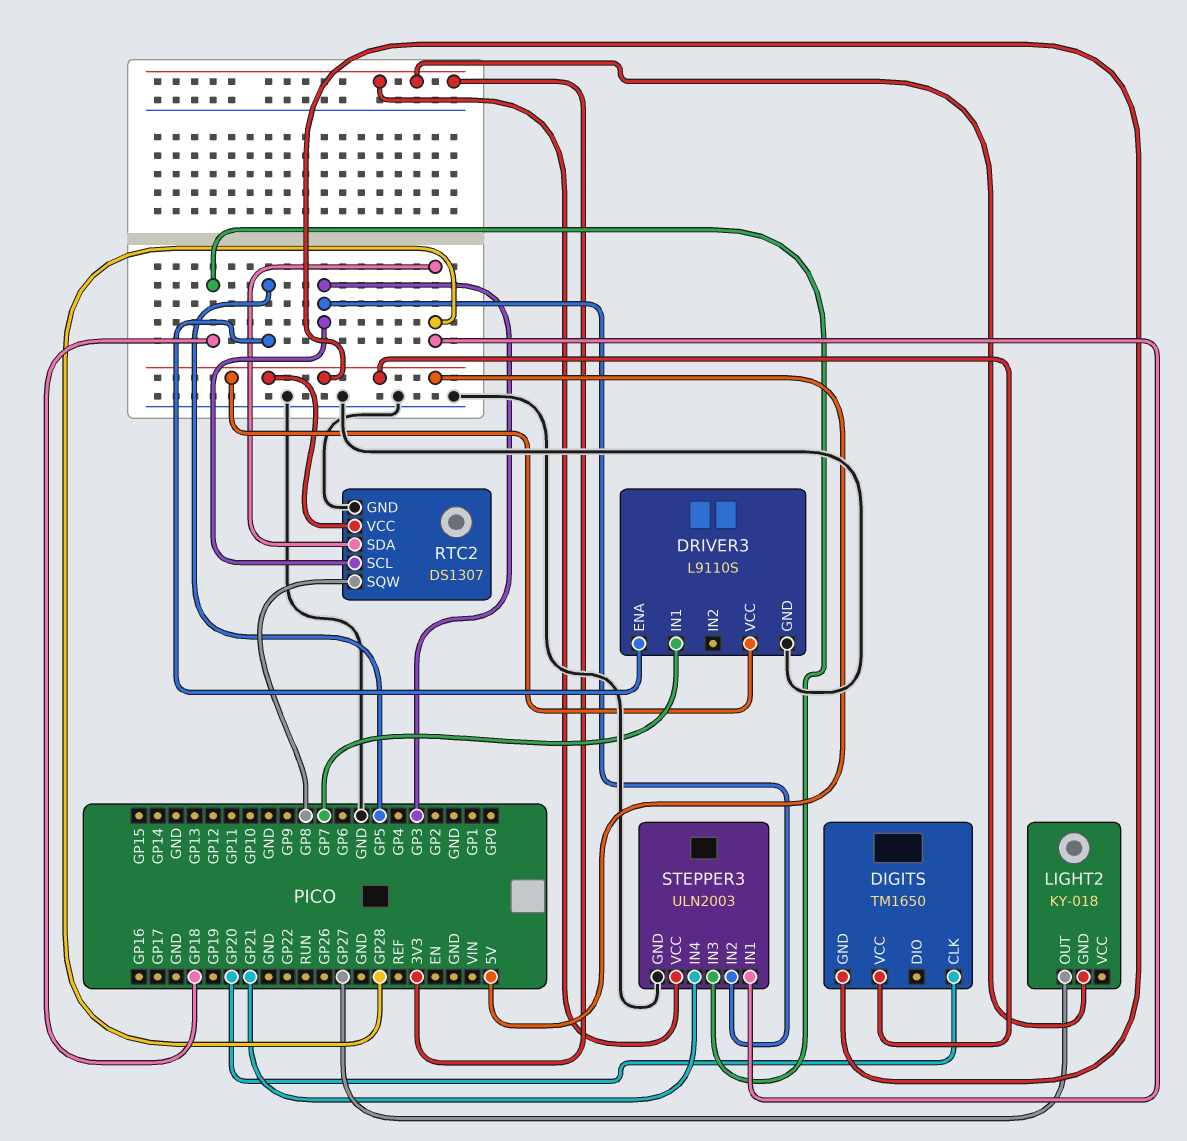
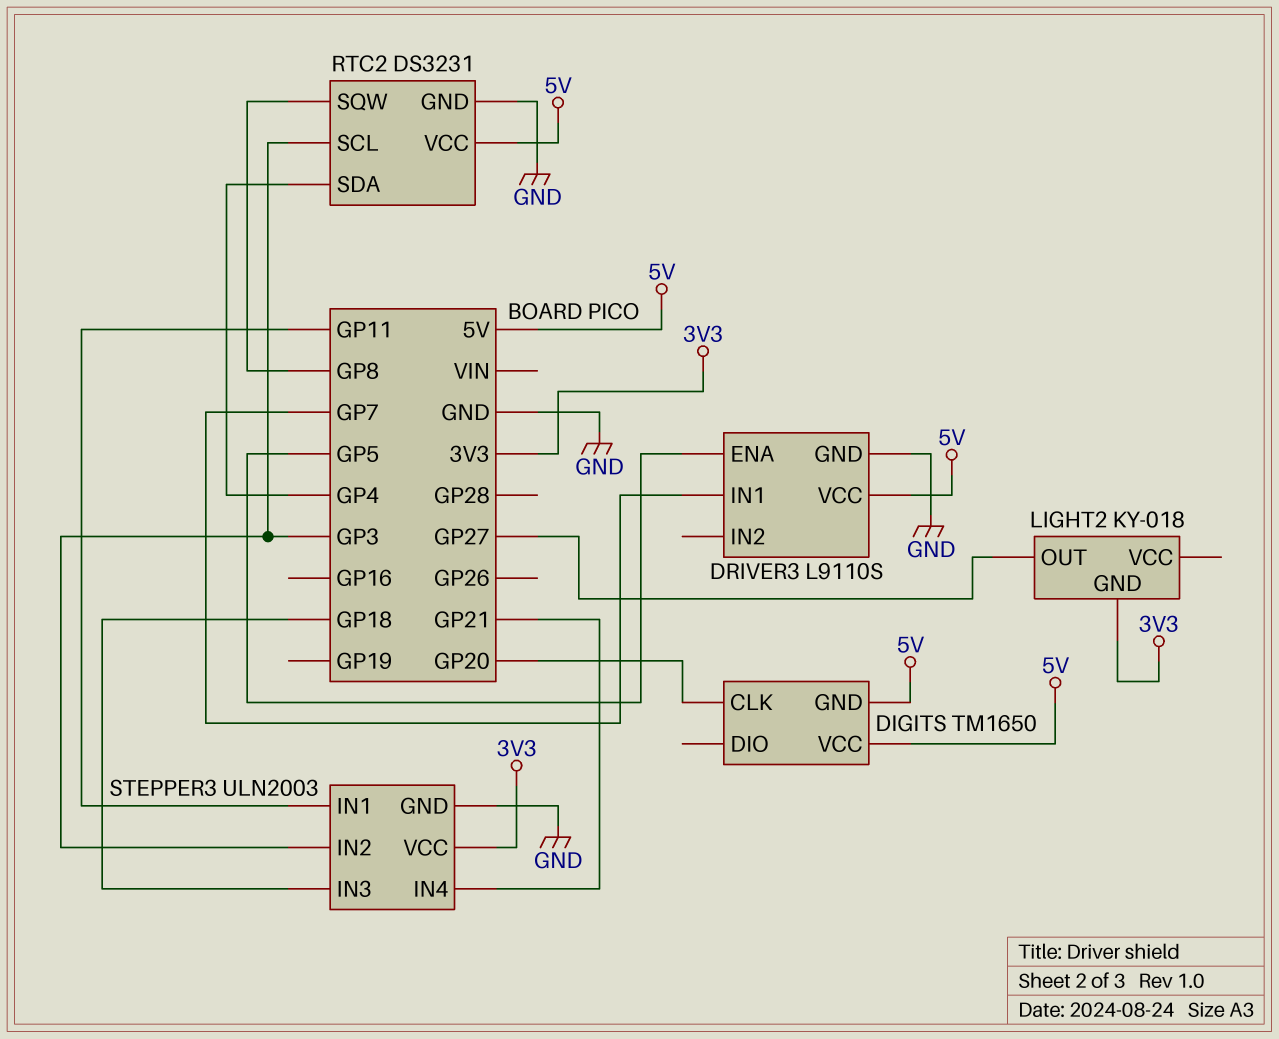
RTC2: DS1307 -> DS3231
RTC2 pin SDA: GP28 -> GP4
STEPPER3 pin IN1: GP28 -> GP11

